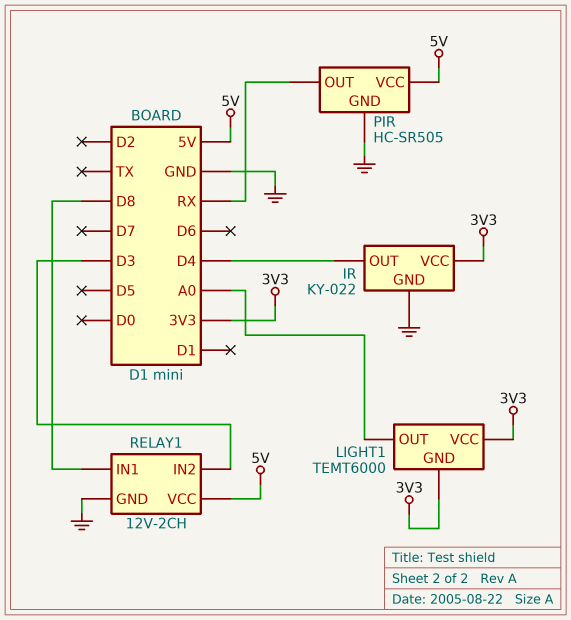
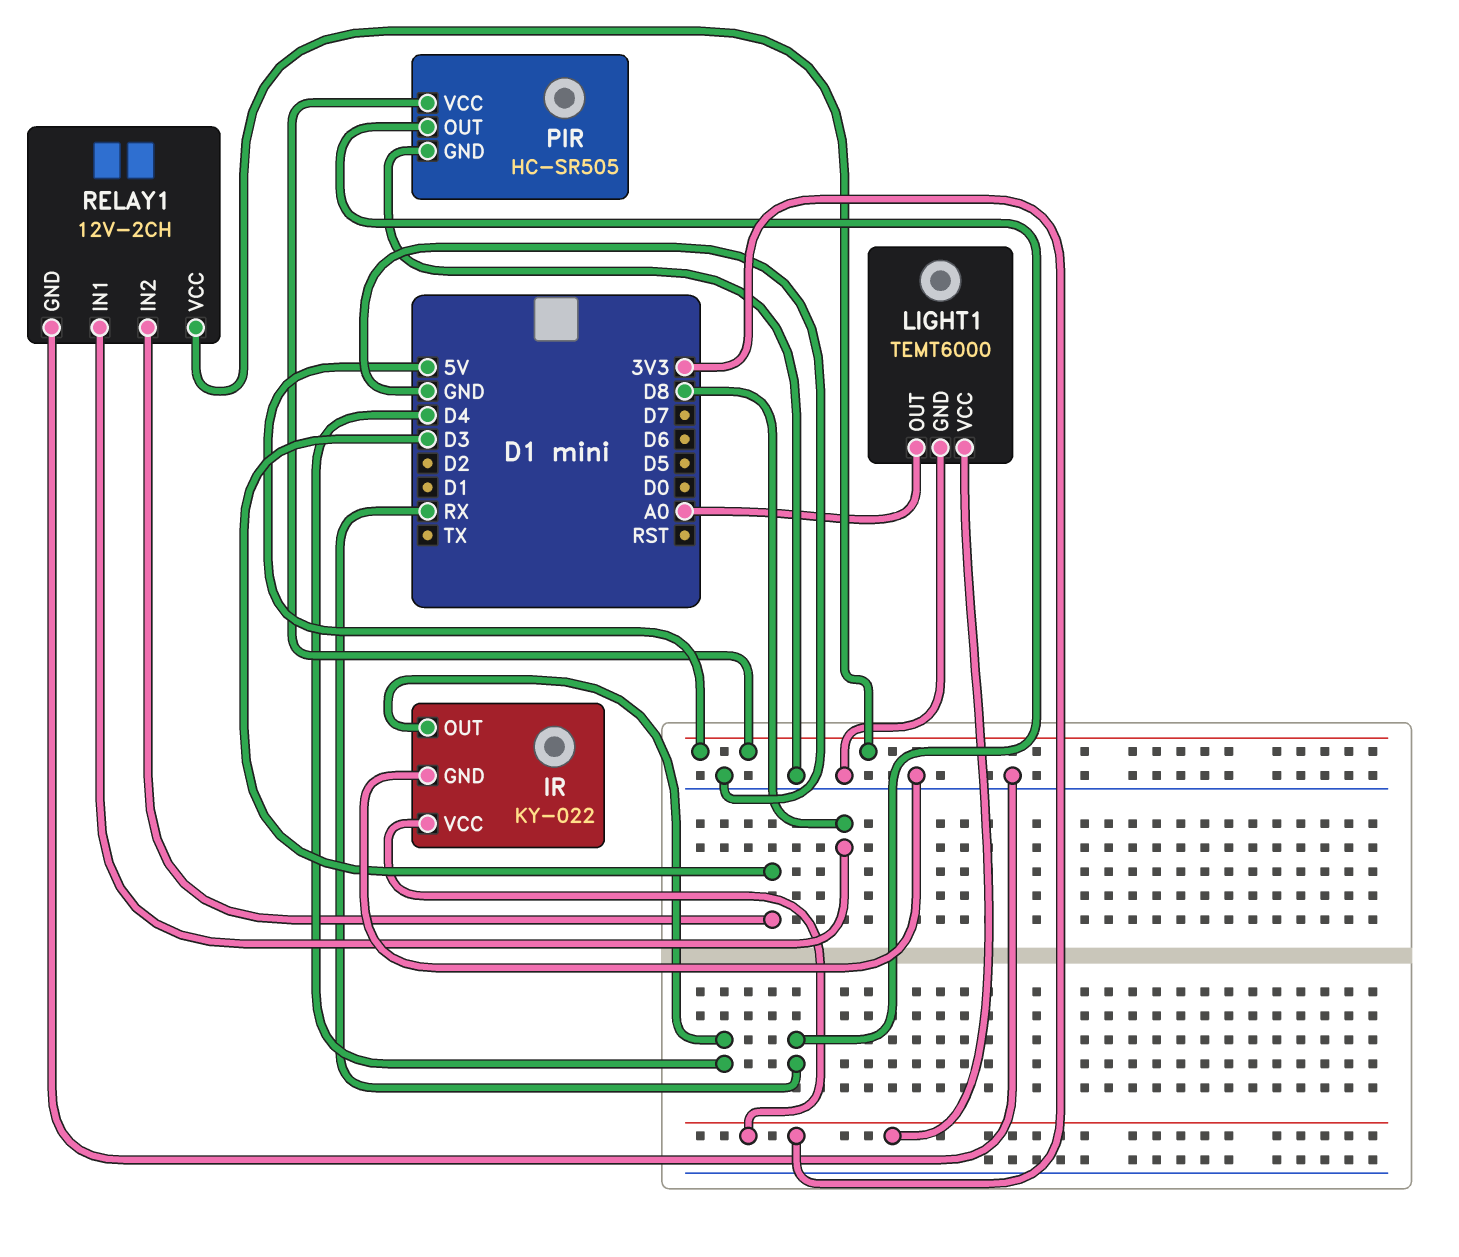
LIGHT1 pin GND: 3V3 -> GND

